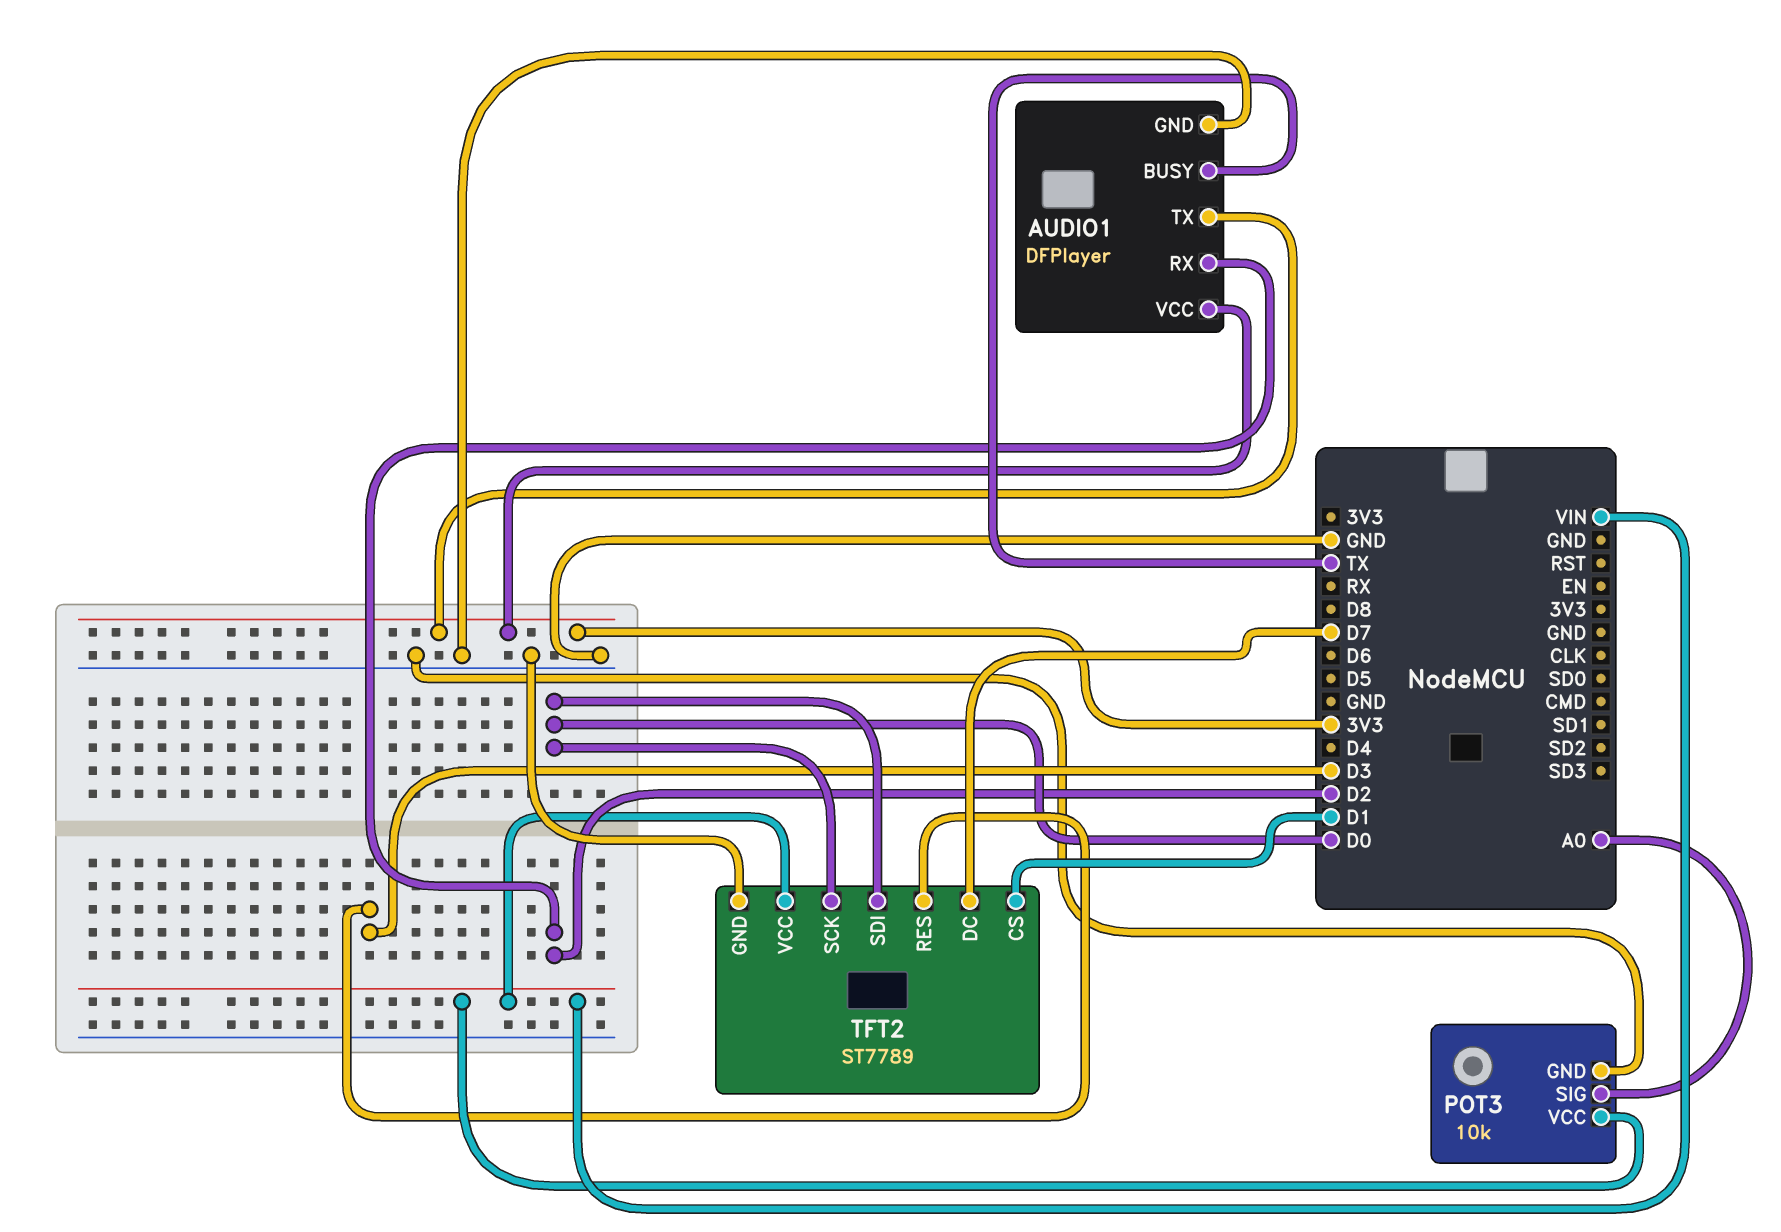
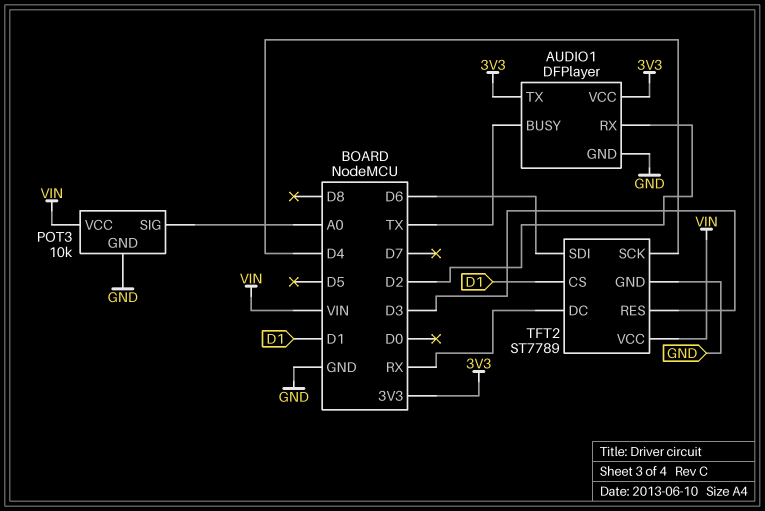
TFT2 pin DC: D7 -> RX
TFT2 pin SCK: D0 -> D4
TFT2 pin SDI: D0 -> D6

